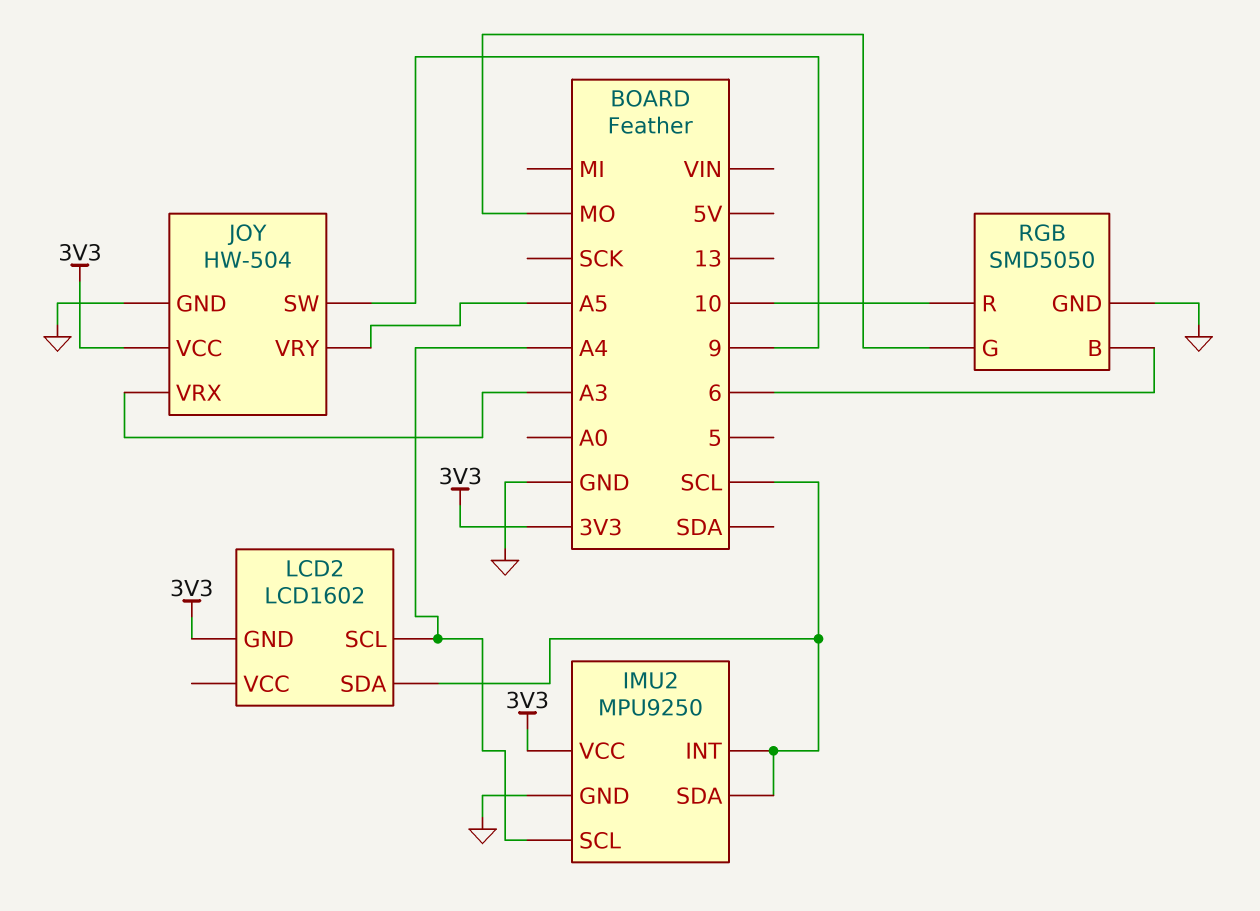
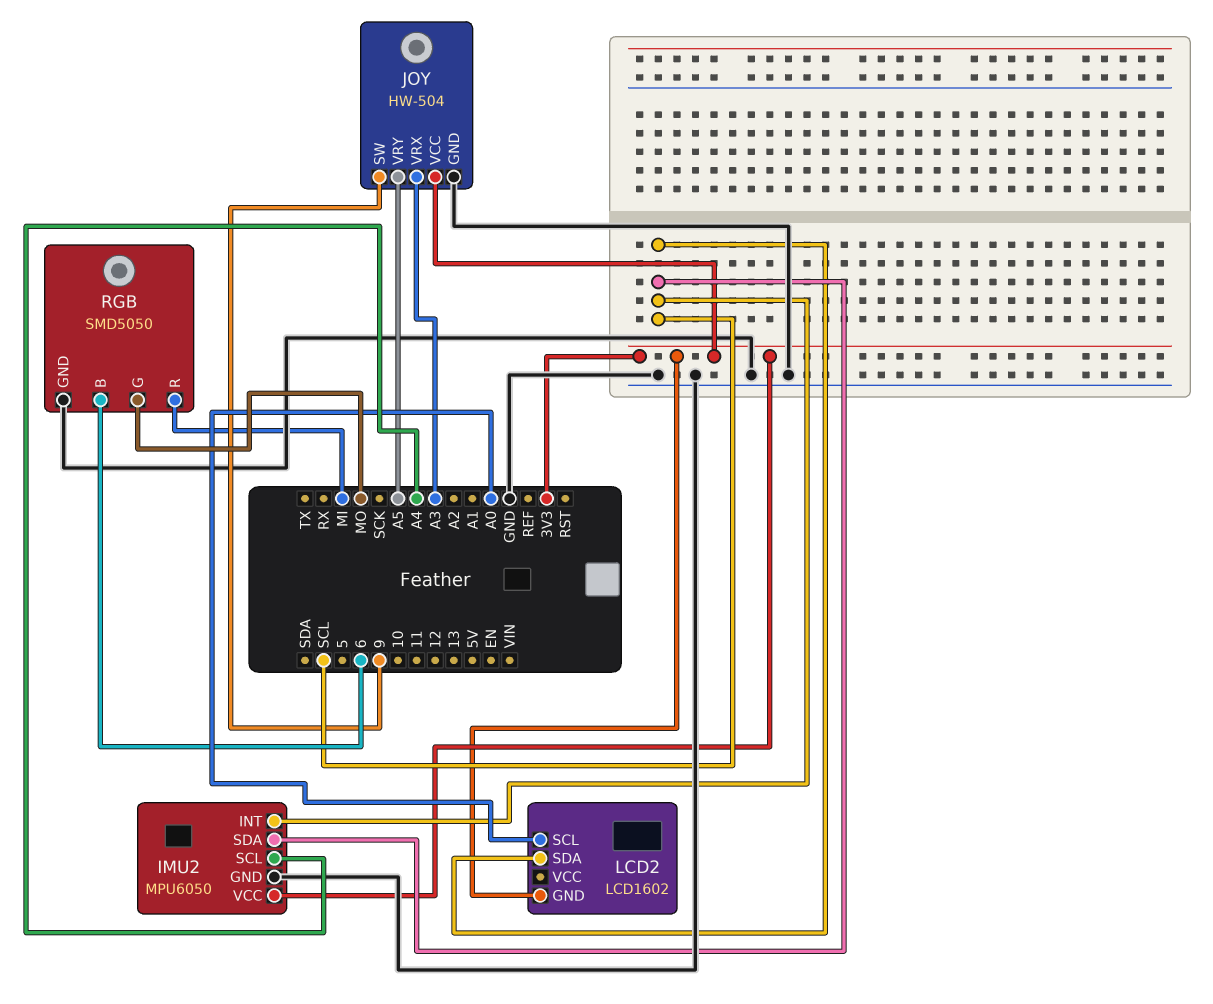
IMU2: MPU9250 -> MPU6050
LCD2 pin SCL: A4 -> A0
RGB pin R: 10 -> MI

